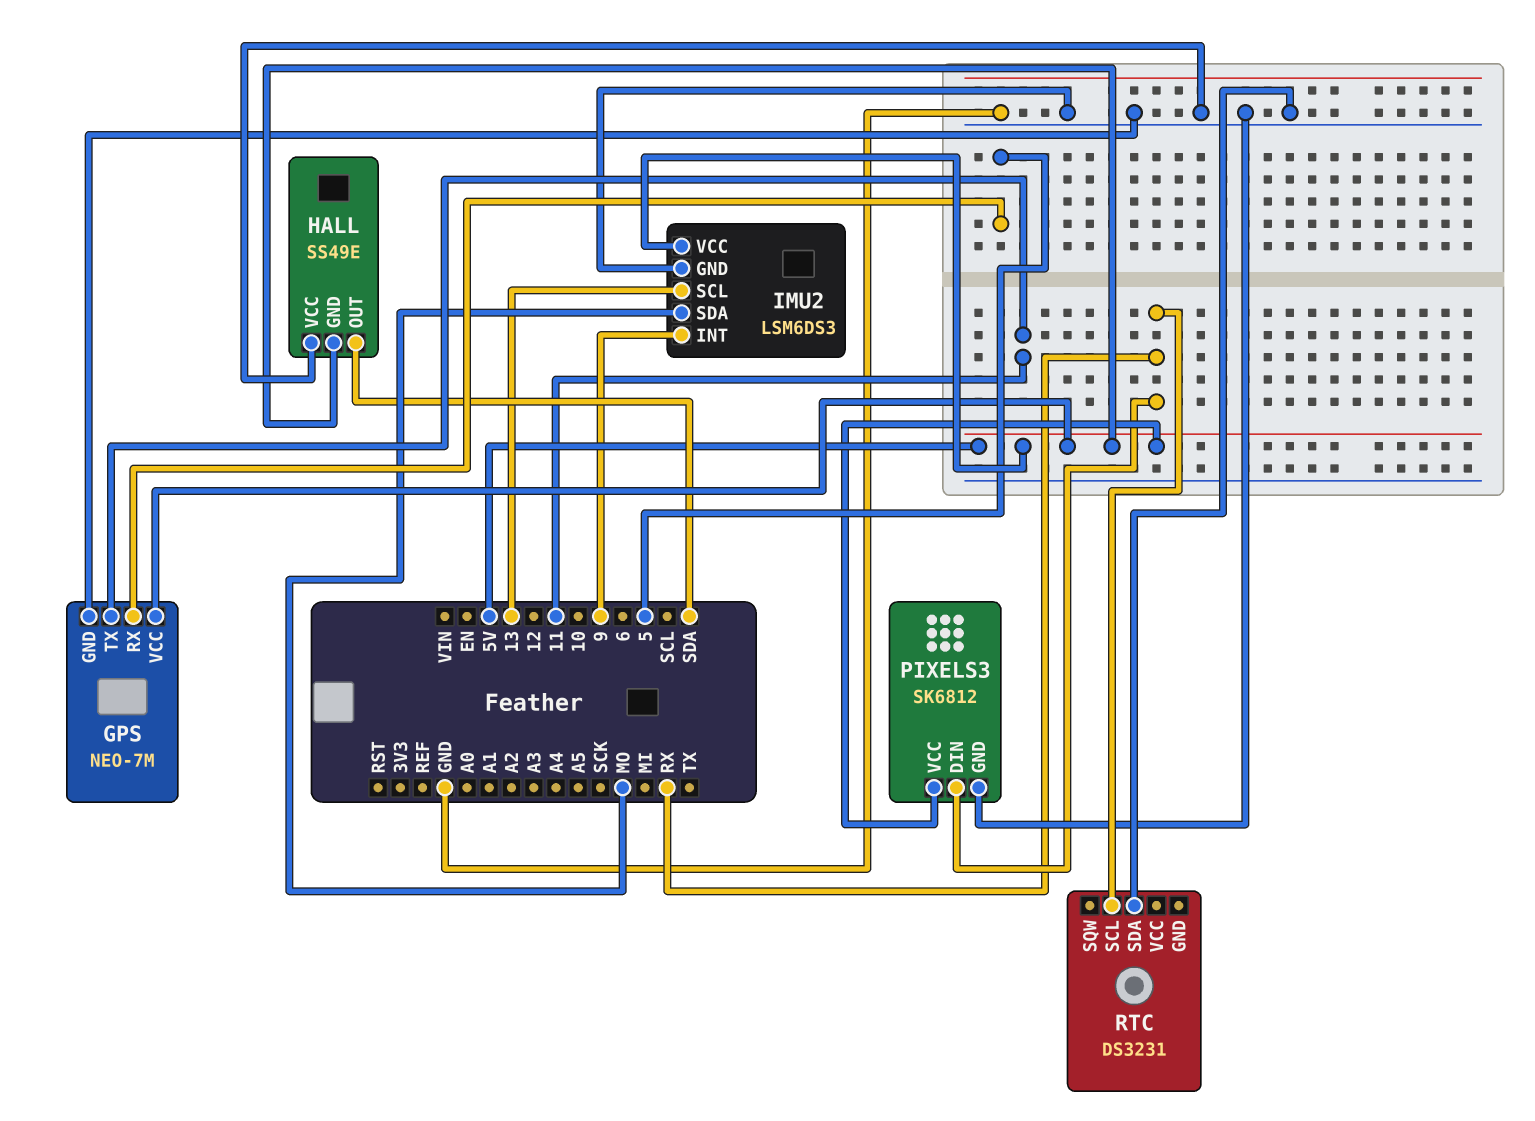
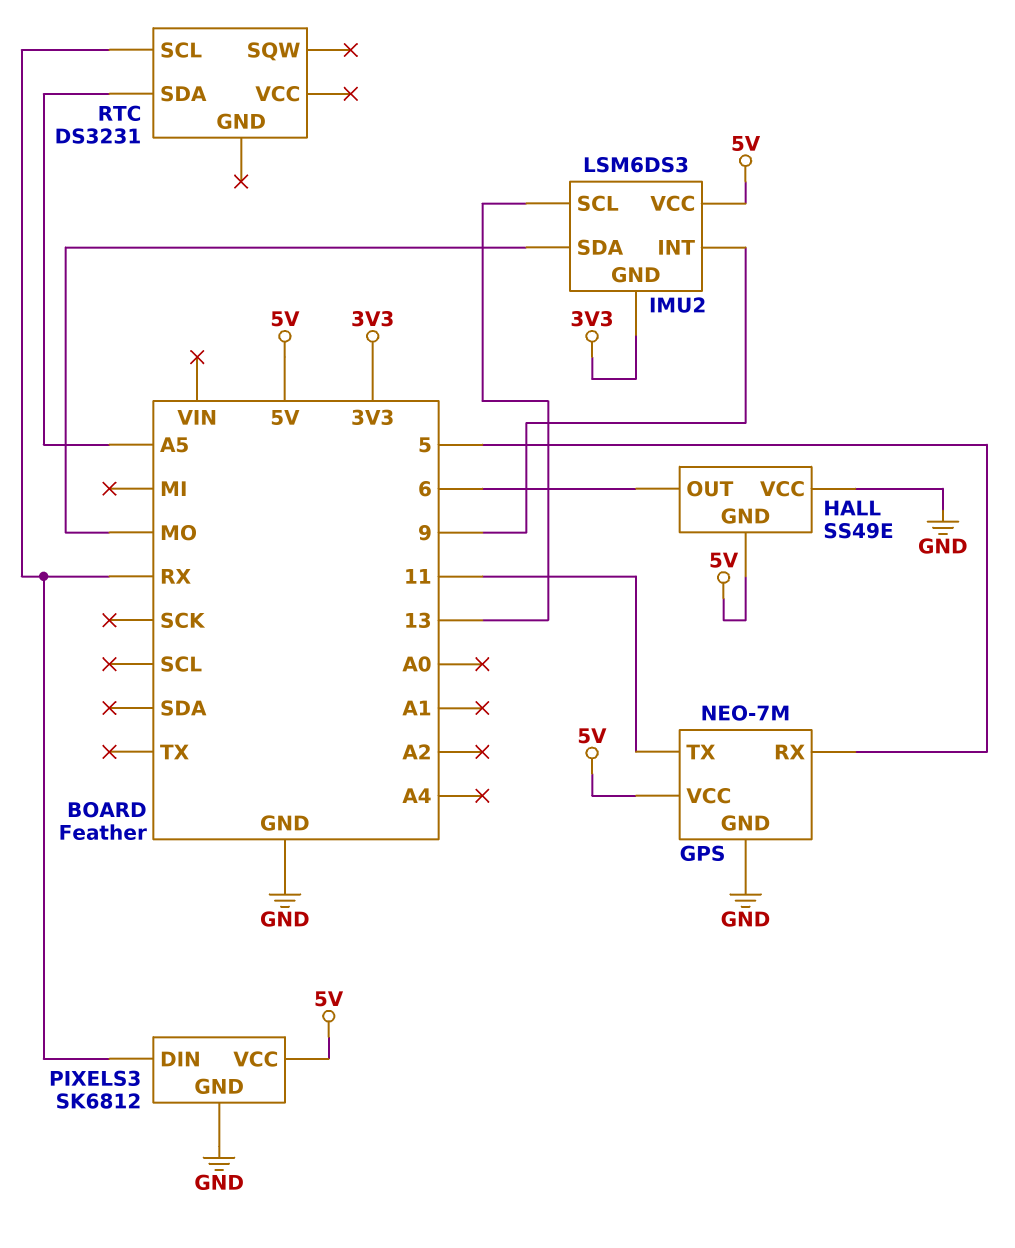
HALL pin OUT: SDA -> 6
IMU2 pin GND: GND -> 3V3
RTC pin SDA: GND -> A5

